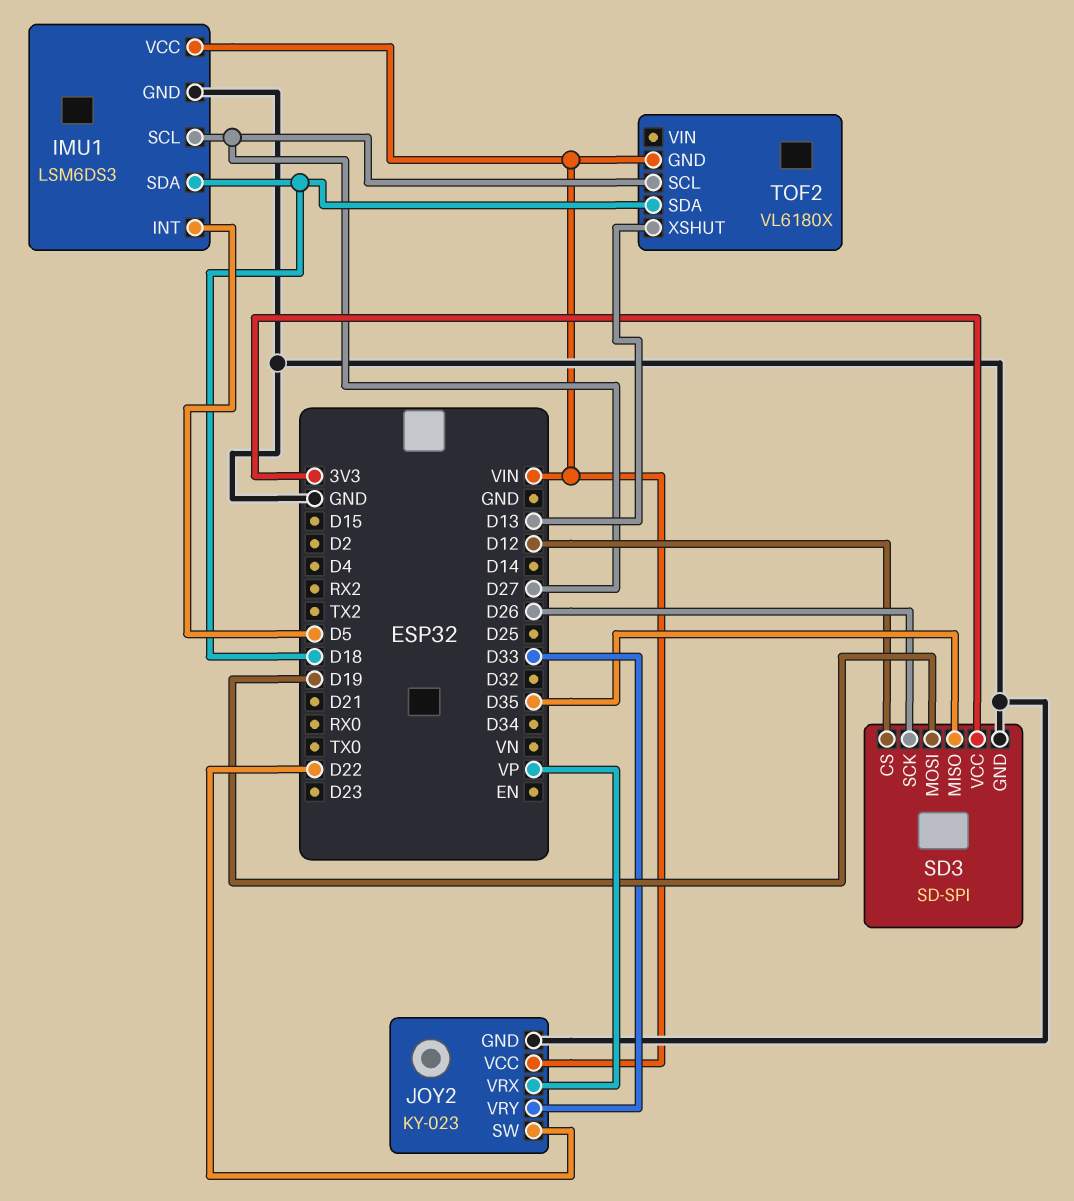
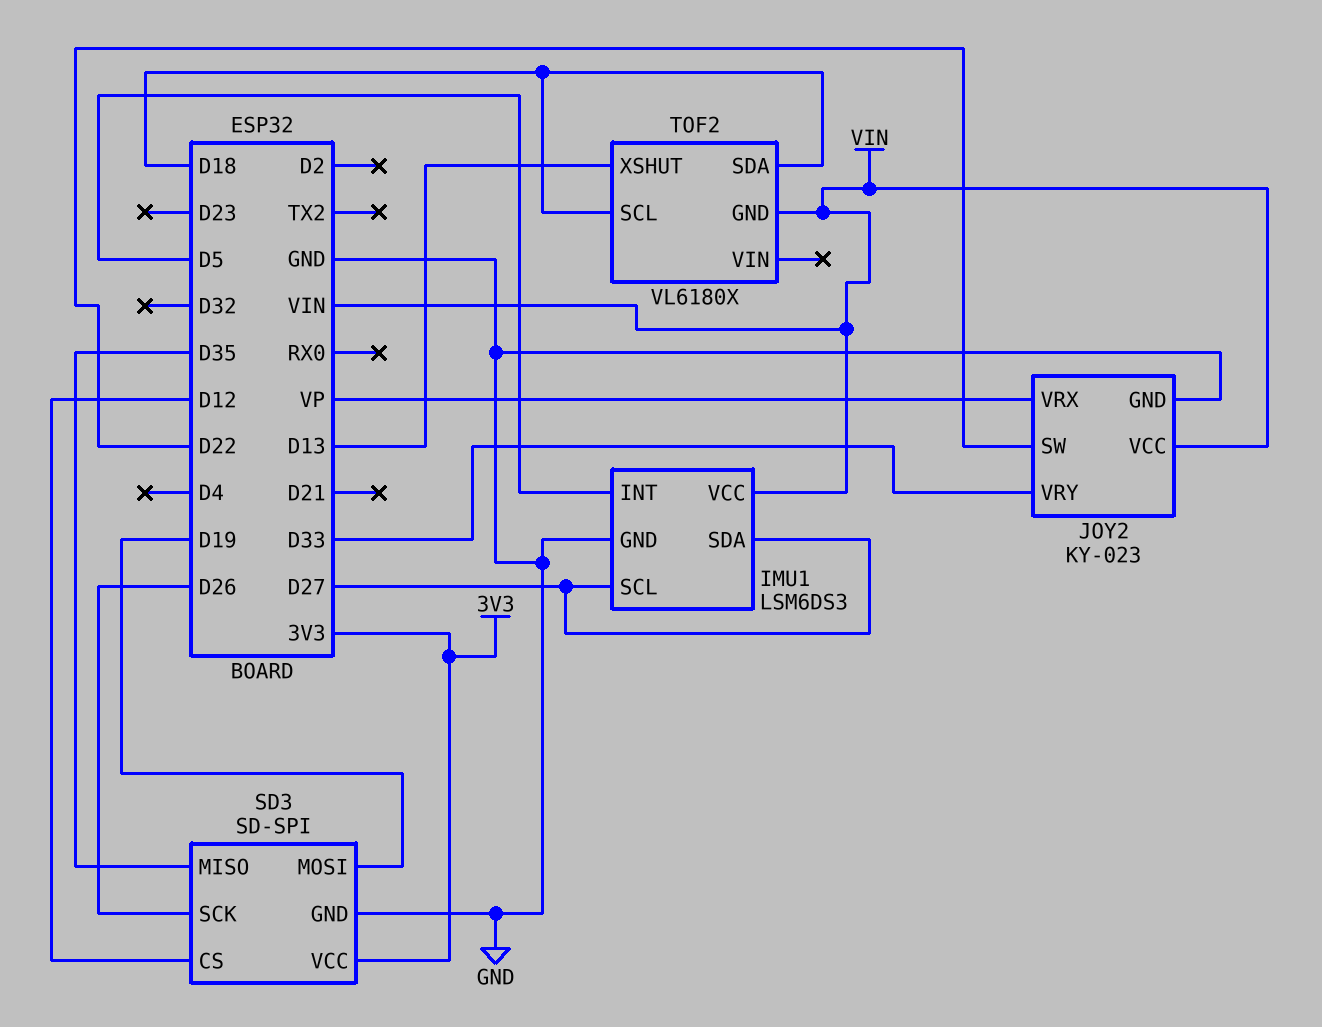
IMU1 pin SDA: D18 -> D27
TOF2 pin SCL: D27 -> D18

